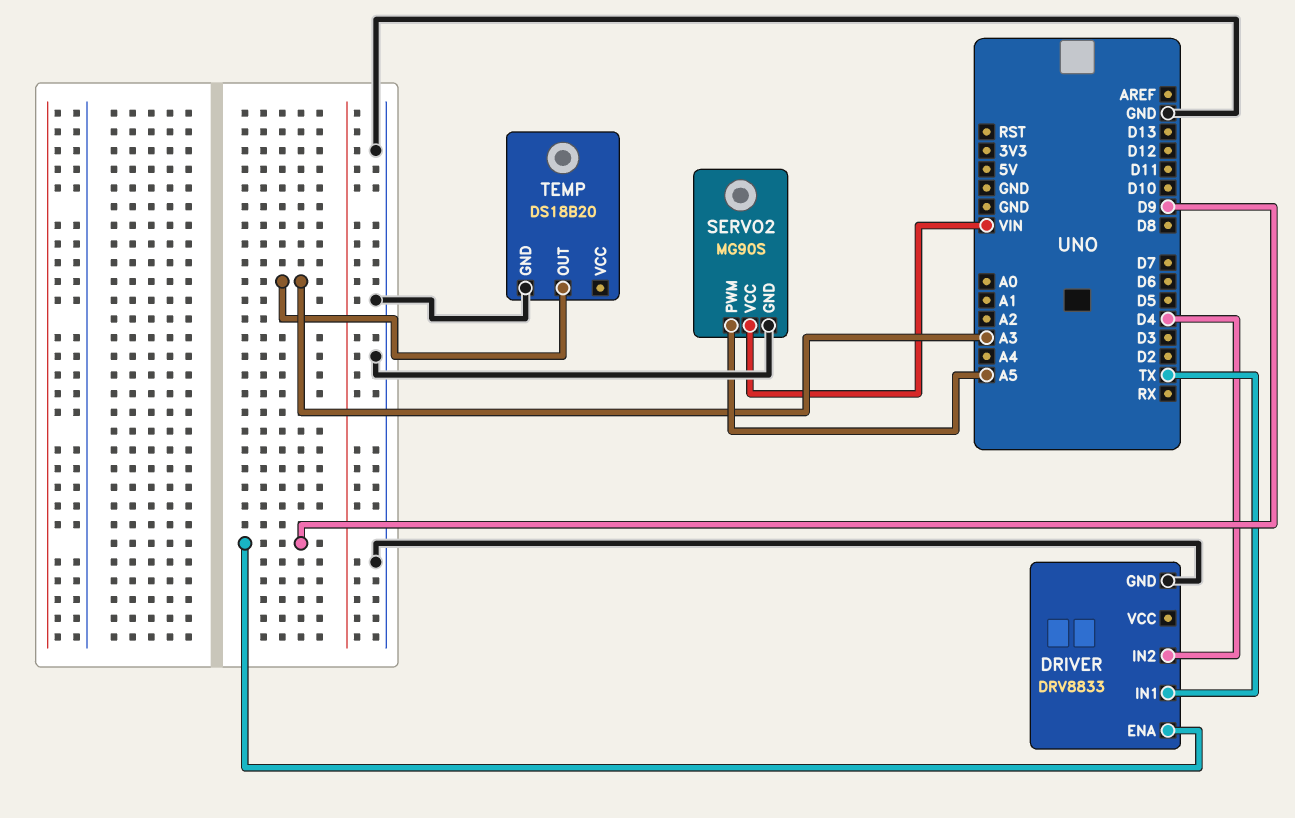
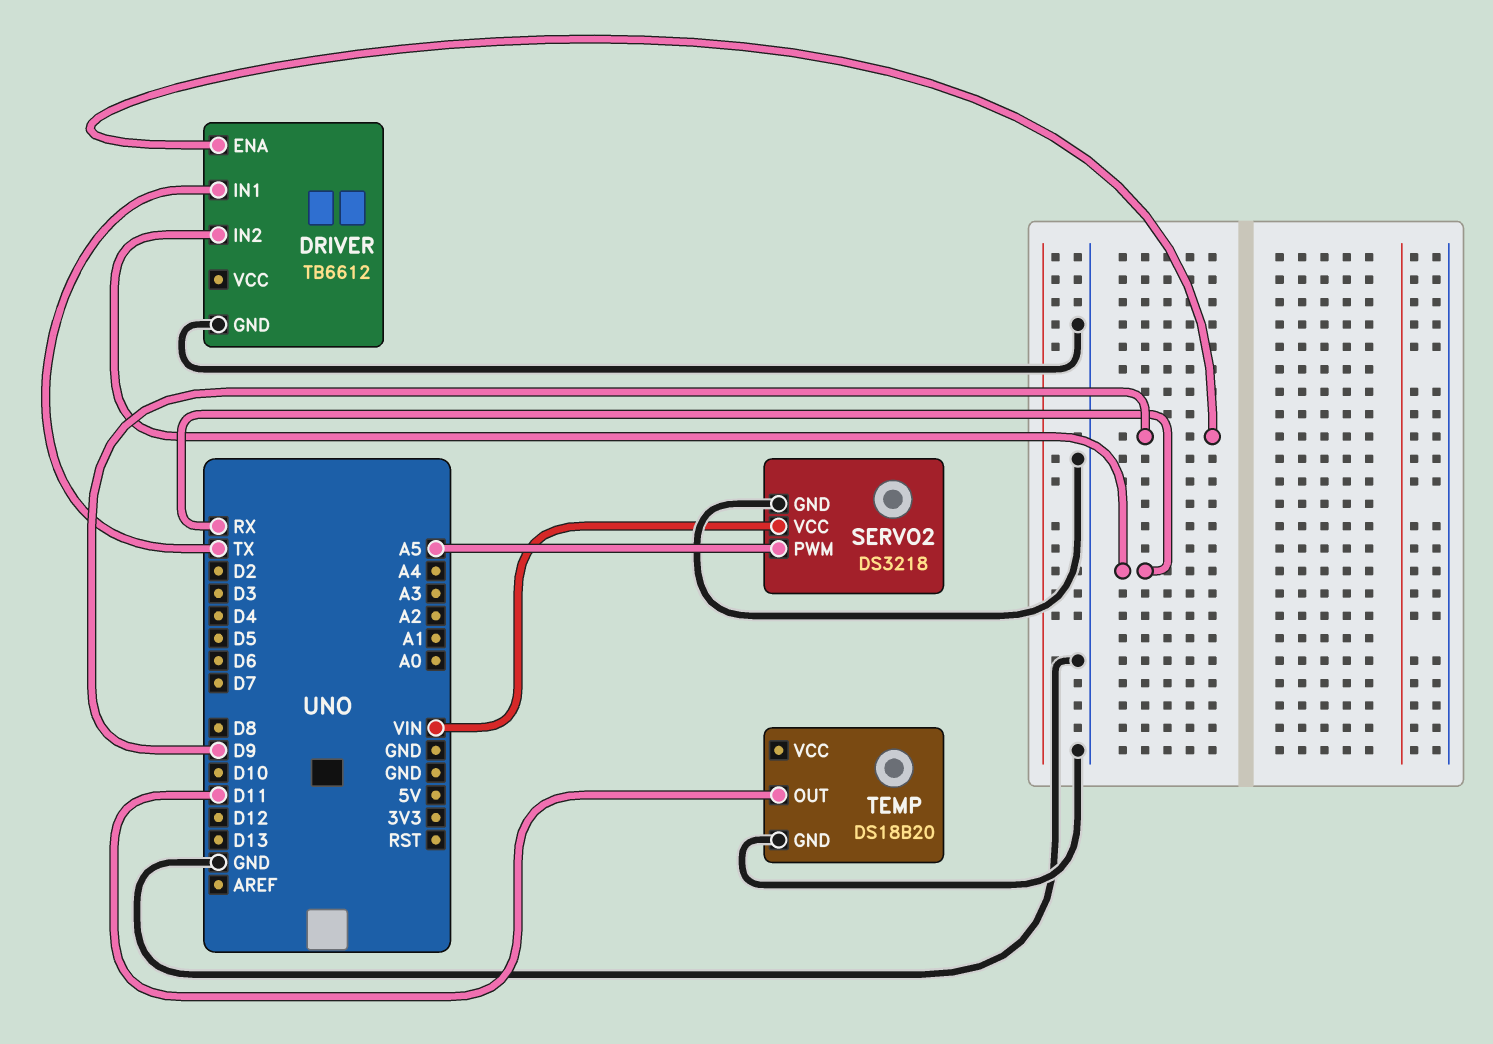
DRIVER: DRV8833 -> TB6612
DRIVER pin IN2: D4 -> RX
SERVO2: MG90S -> DS3218
TEMP pin OUT: A3 -> D11

